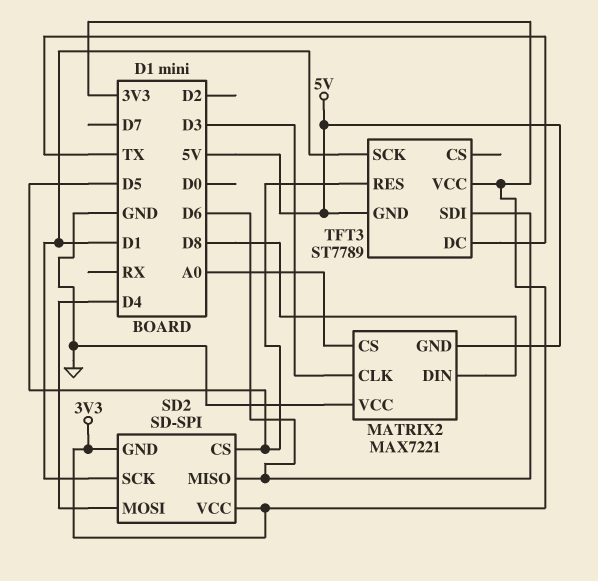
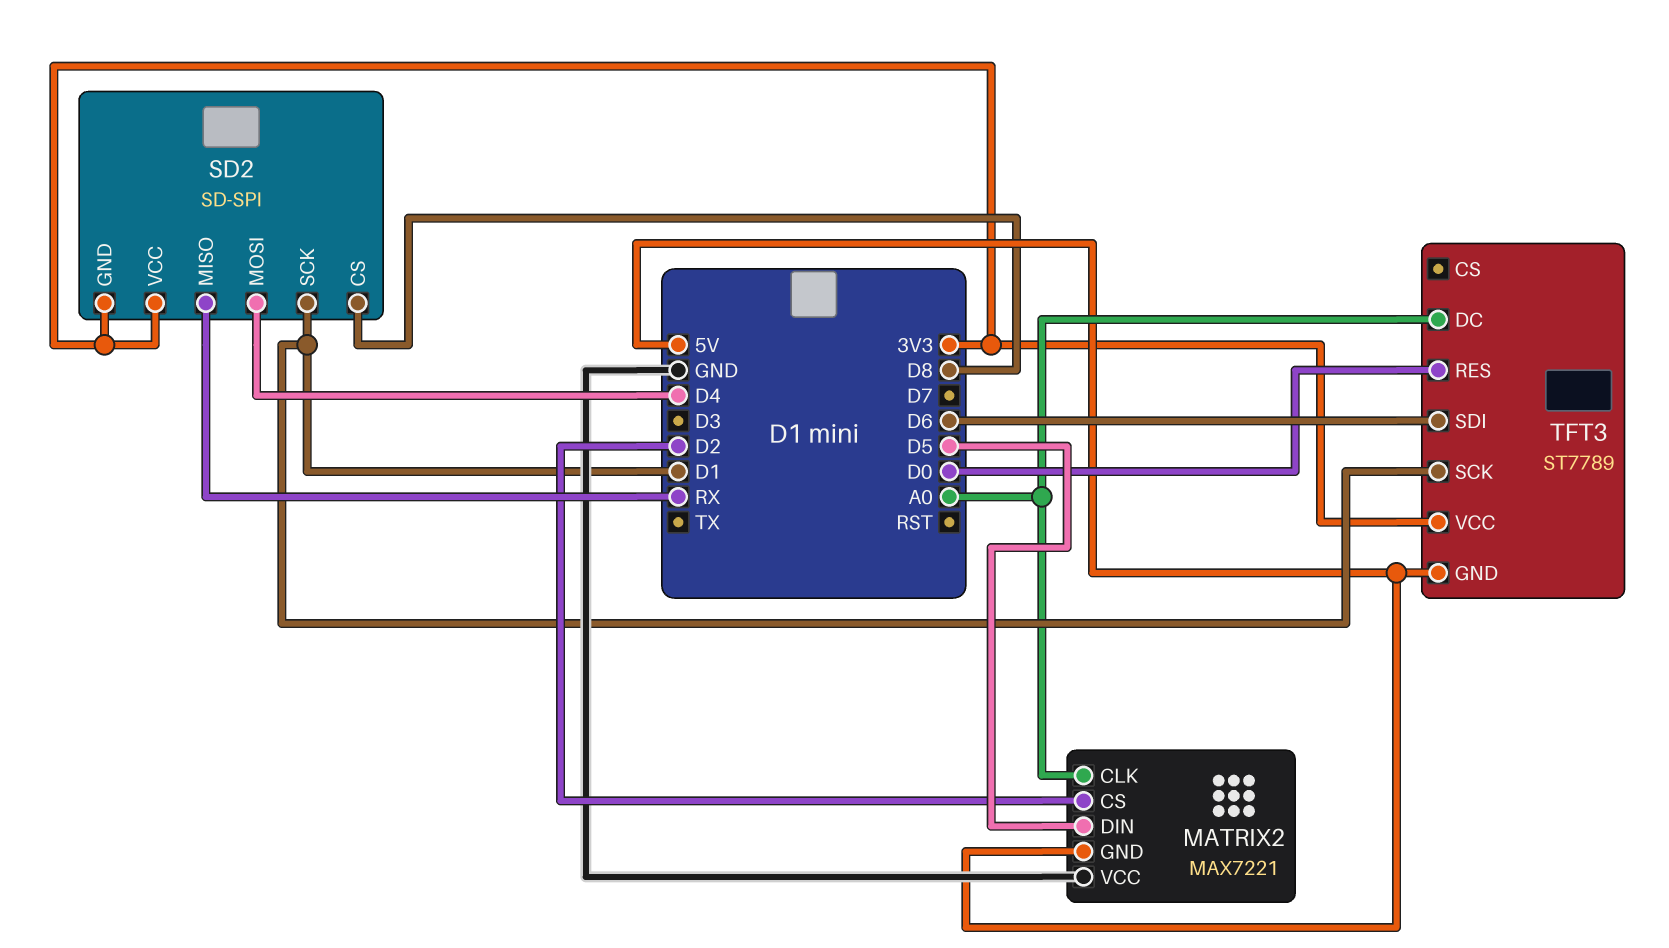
MATRIX2 pin CLK: D3 -> A0
MATRIX2 pin CS: A0 -> D2
MATRIX2 pin DIN: D8 -> D5
SD2 pin CS: D5 -> D8
SD2 pin MISO: D6 -> RX
TFT3 pin DC: TX -> A0
TFT3 pin RES: D5 -> D0

